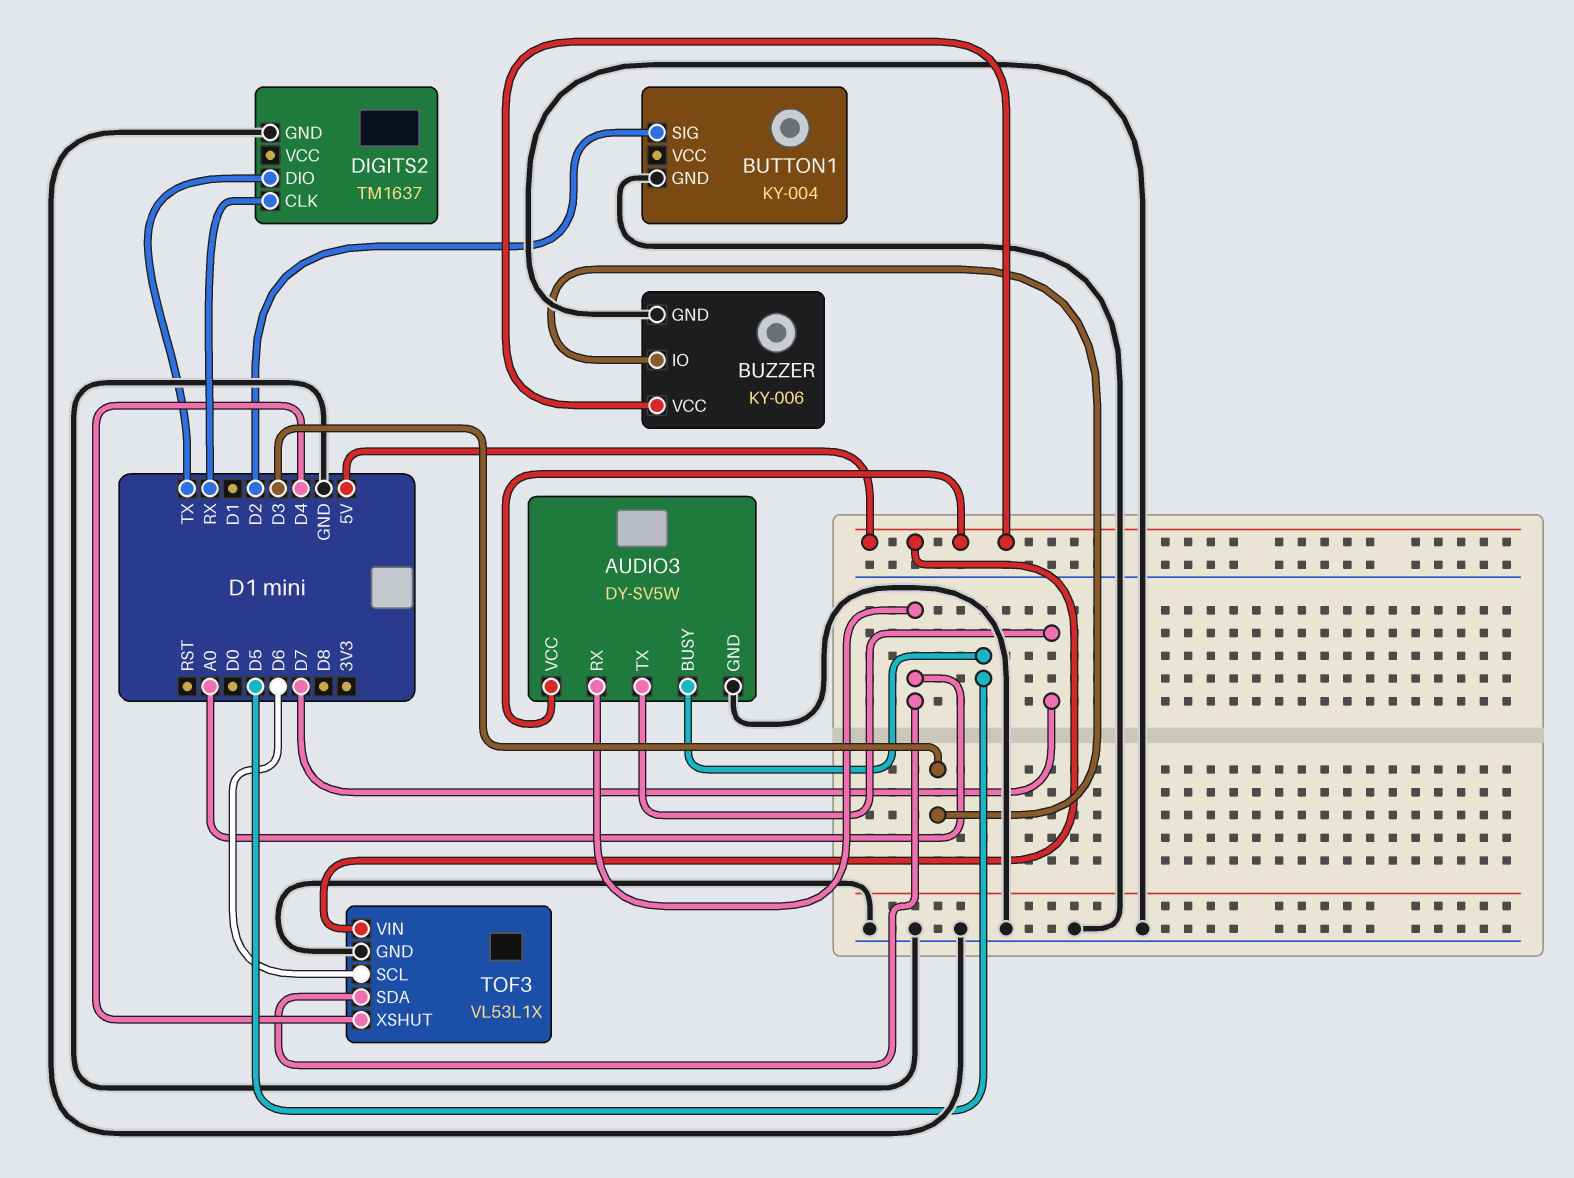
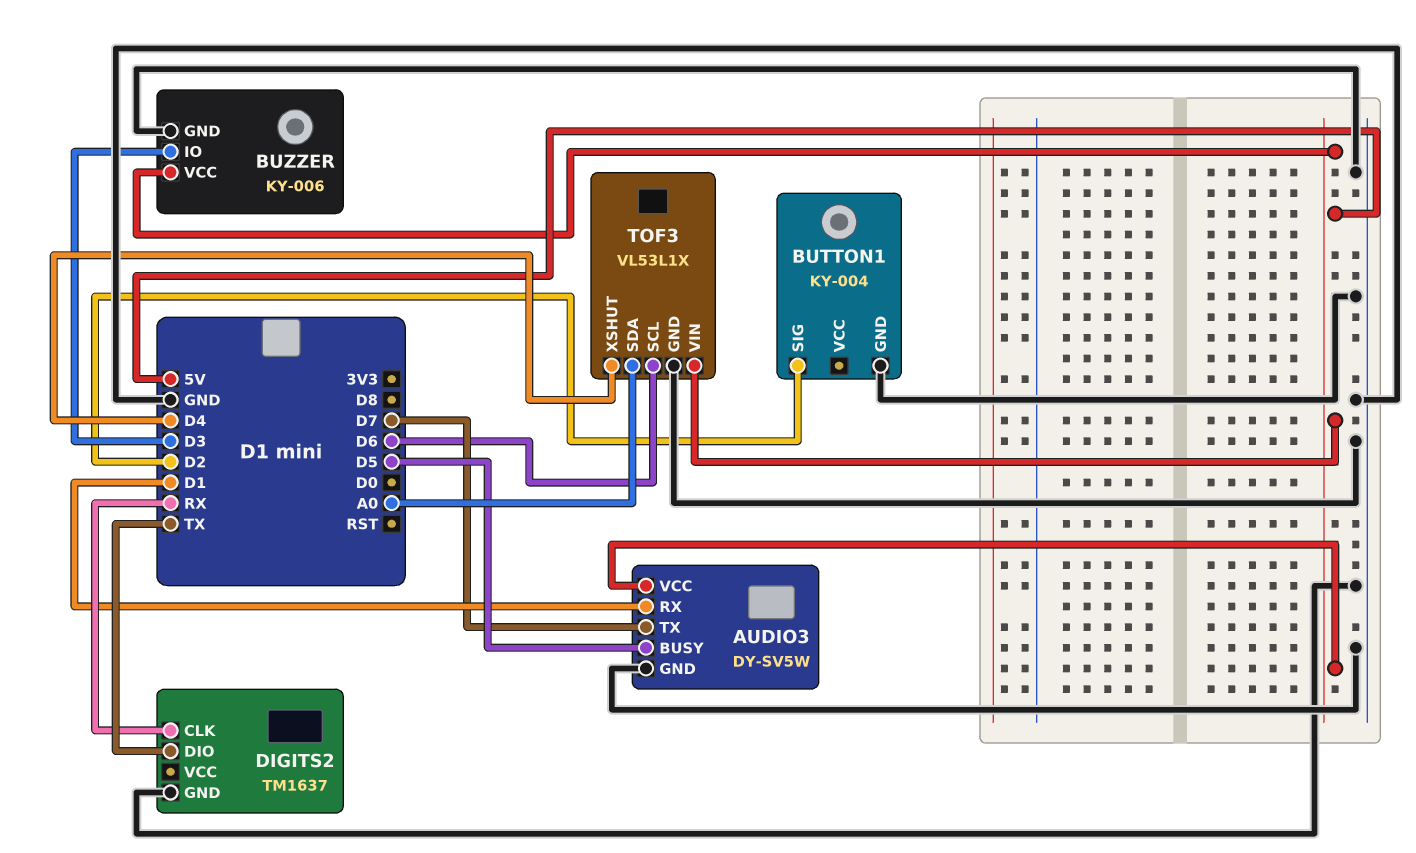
AUDIO3 pin RX: A0 -> D1

